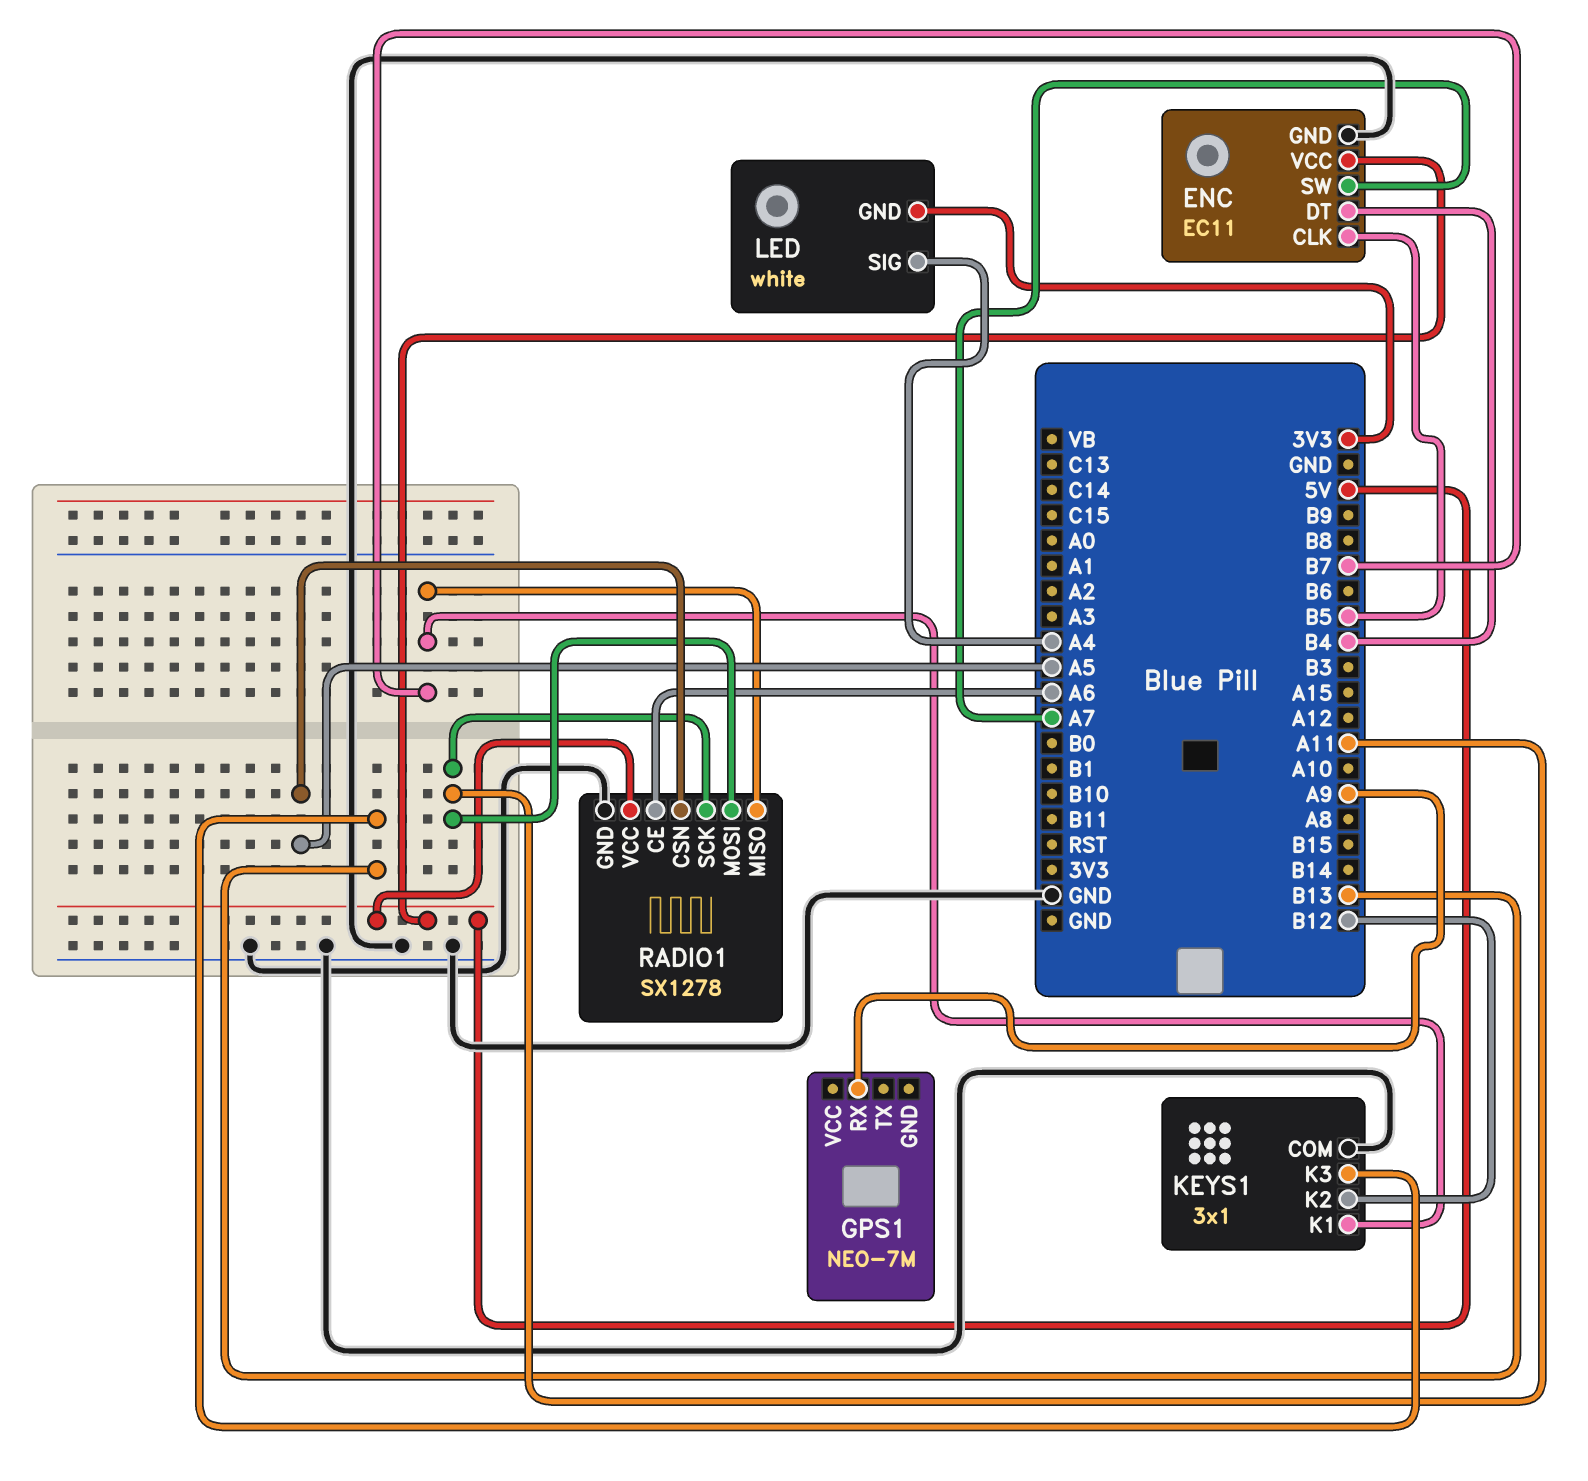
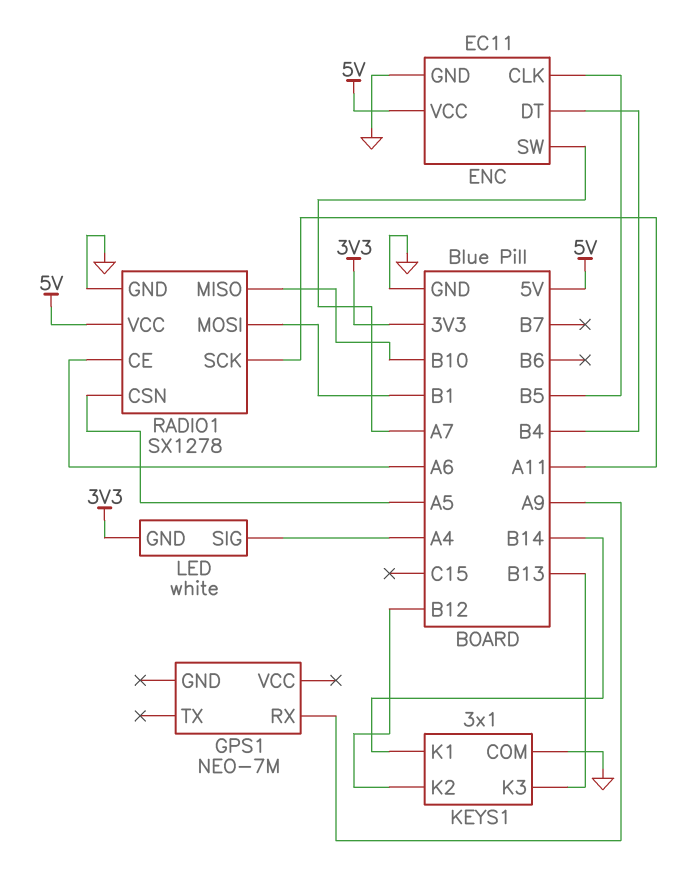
KEYS1 pin K1: B7 -> B14
RADIO1 pin MISO: B7 -> B10
RADIO1 pin MOSI: A11 -> B1

